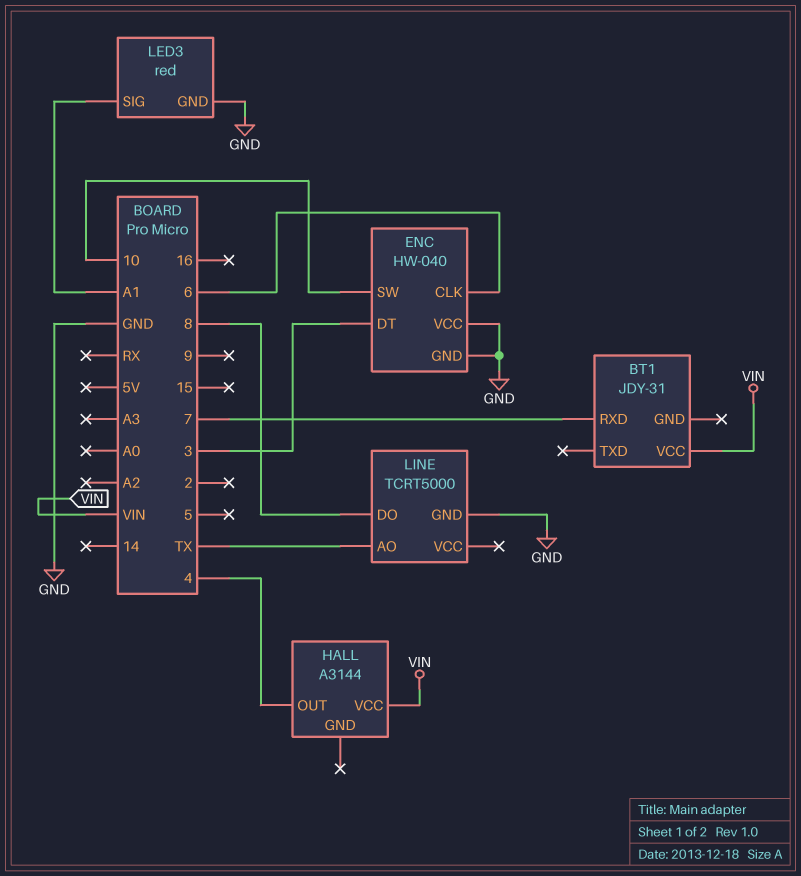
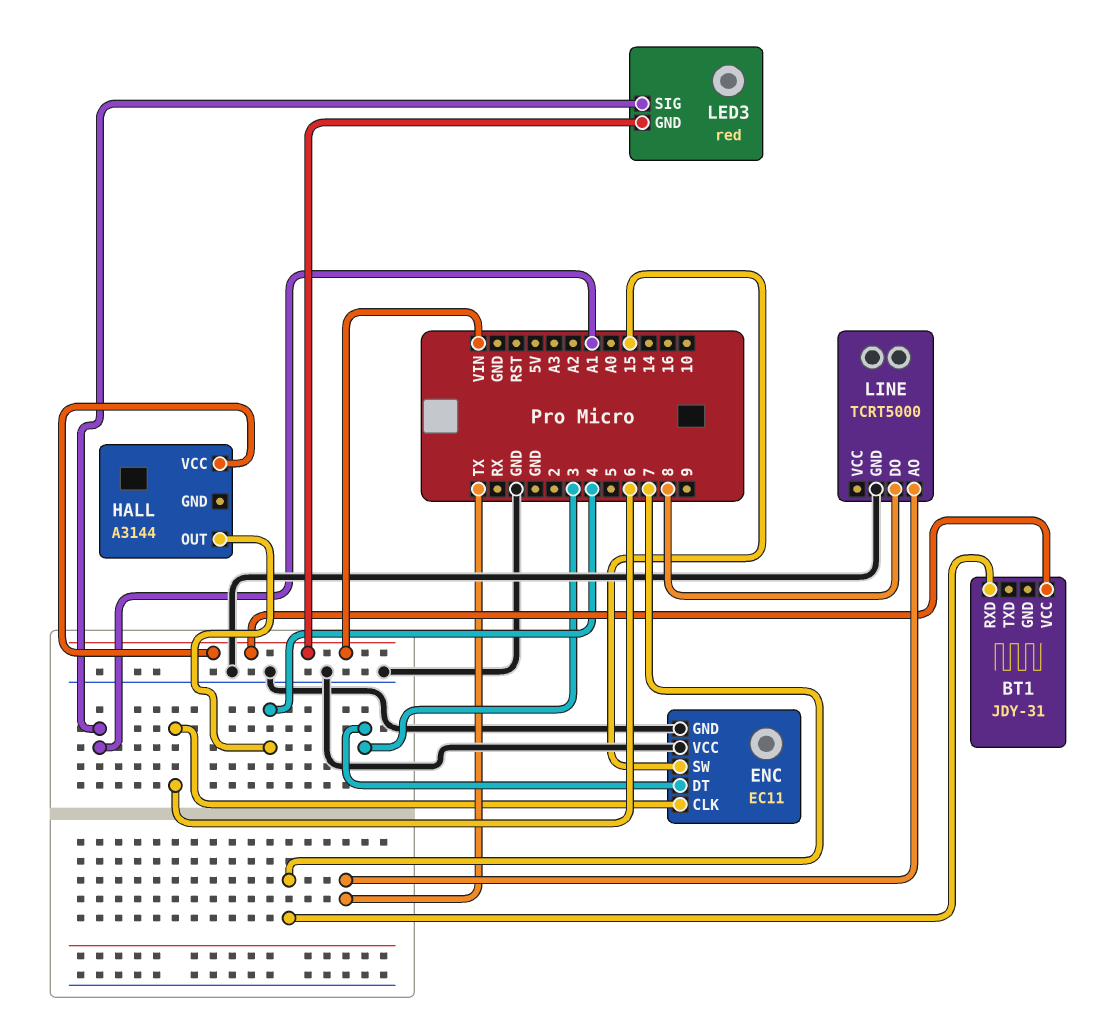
ENC: HW-040 -> EC11
ENC pin SW: 10 -> 15
LED3 pin GND: GND -> VIN

